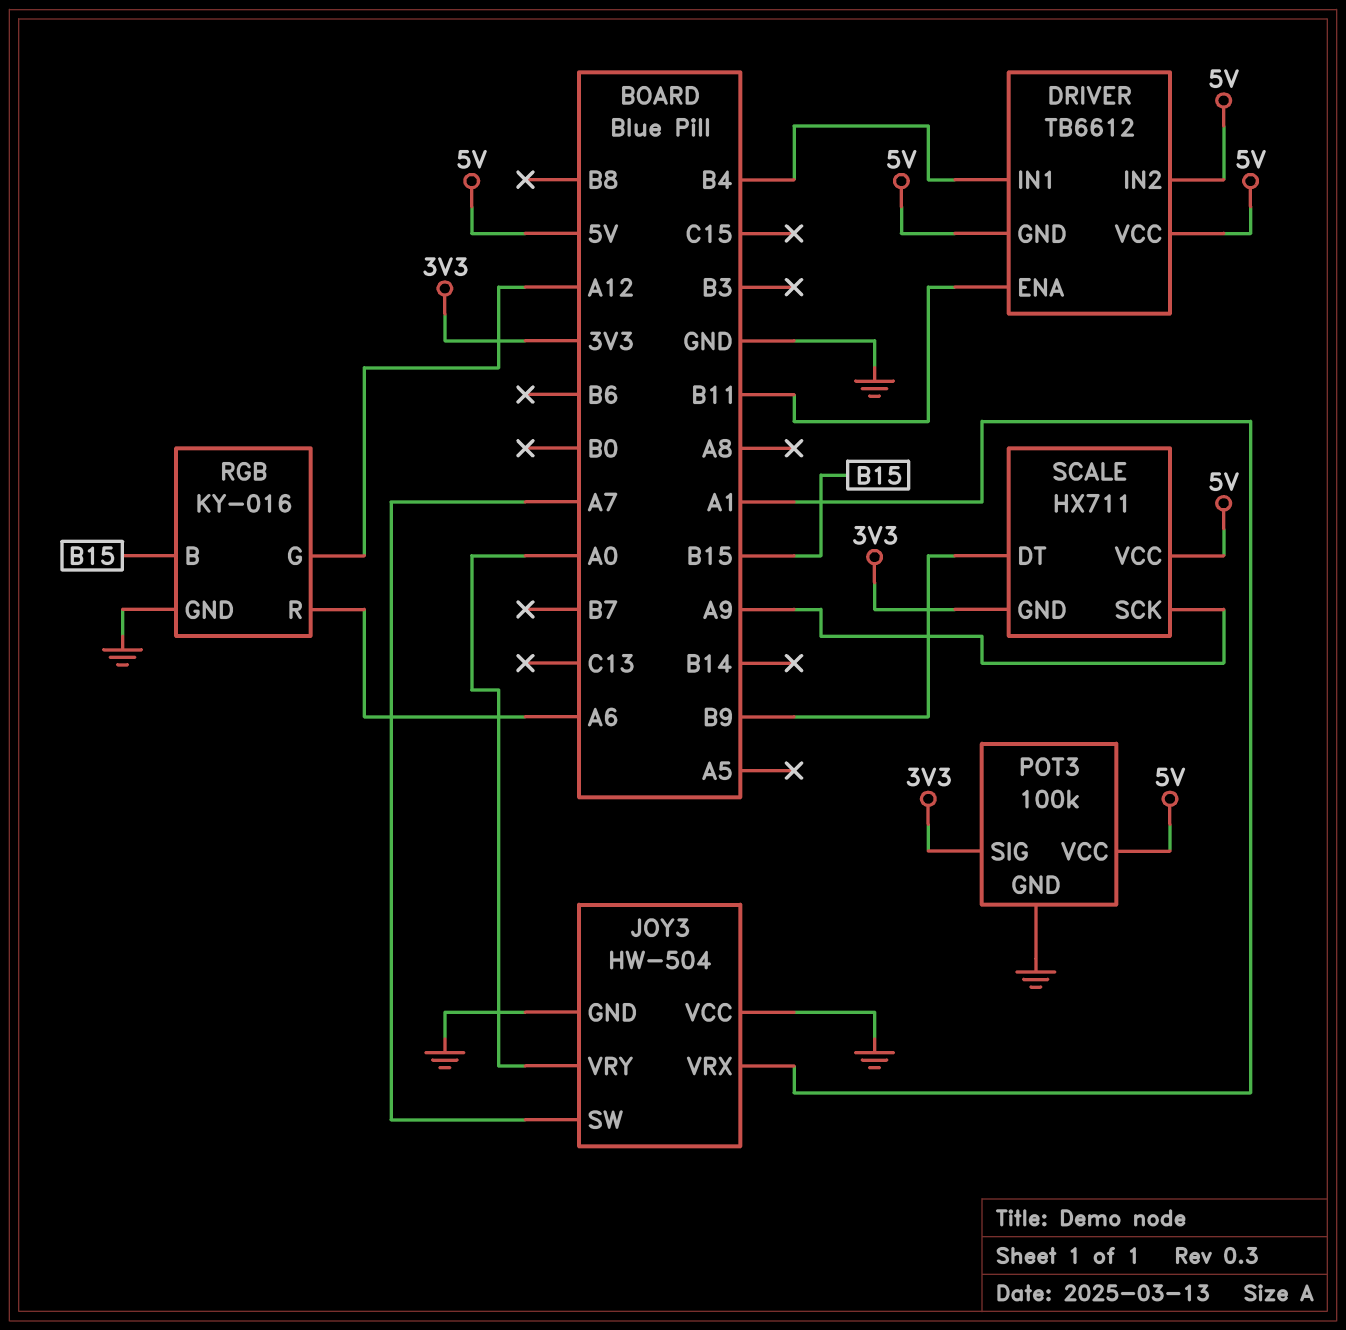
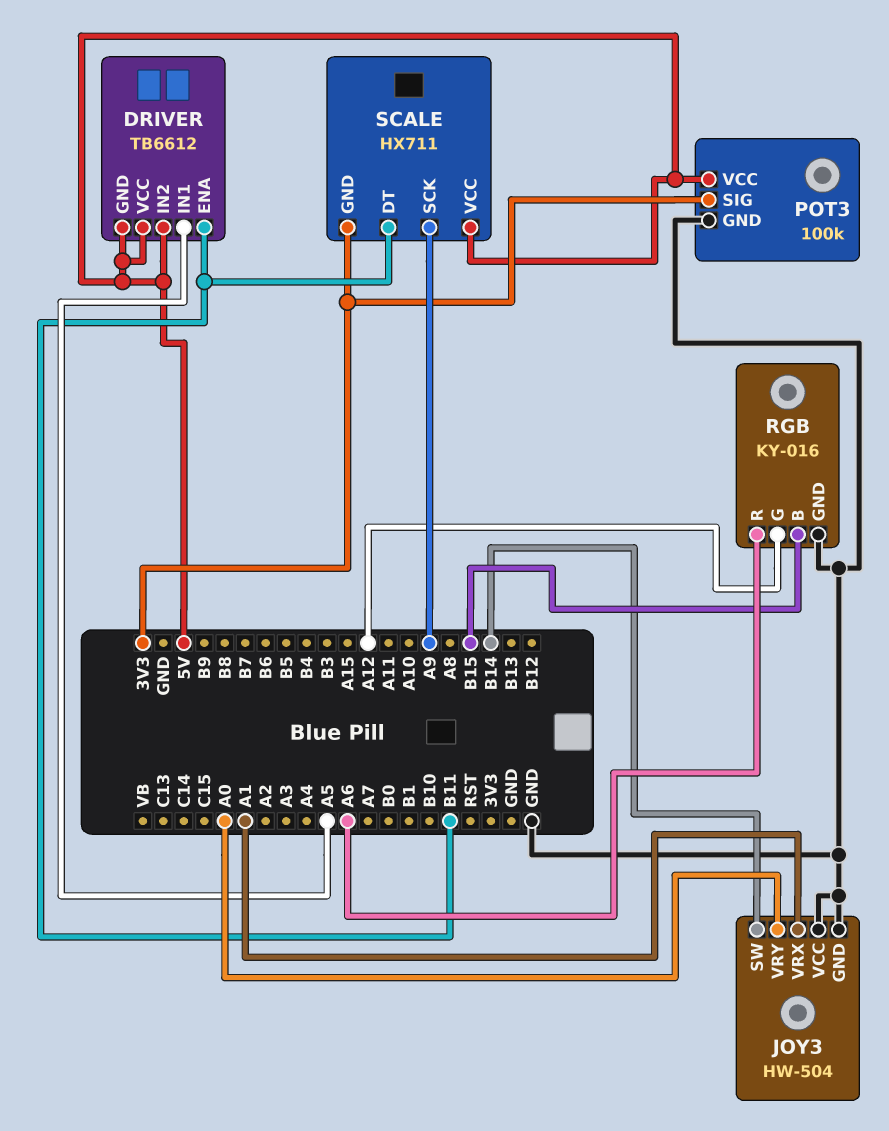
DRIVER pin IN1: B4 -> A5
JOY3 pin SW: A7 -> B14
SCALE pin DT: B9 -> B11

